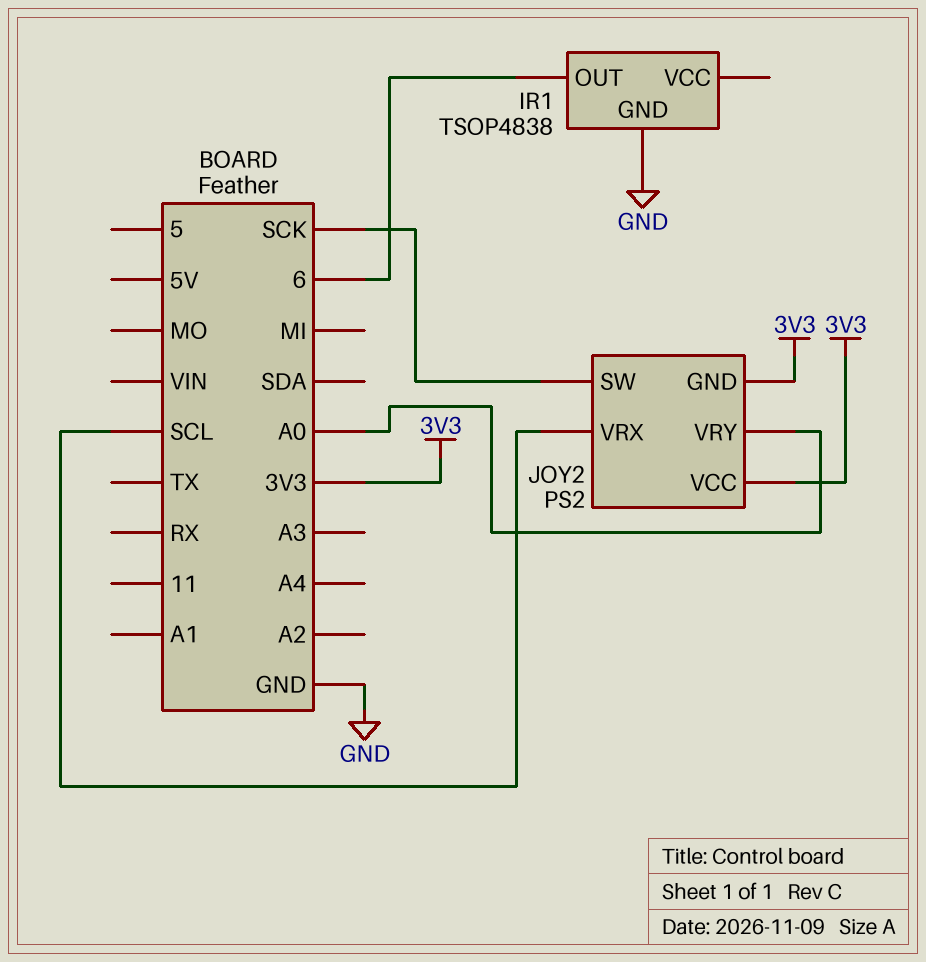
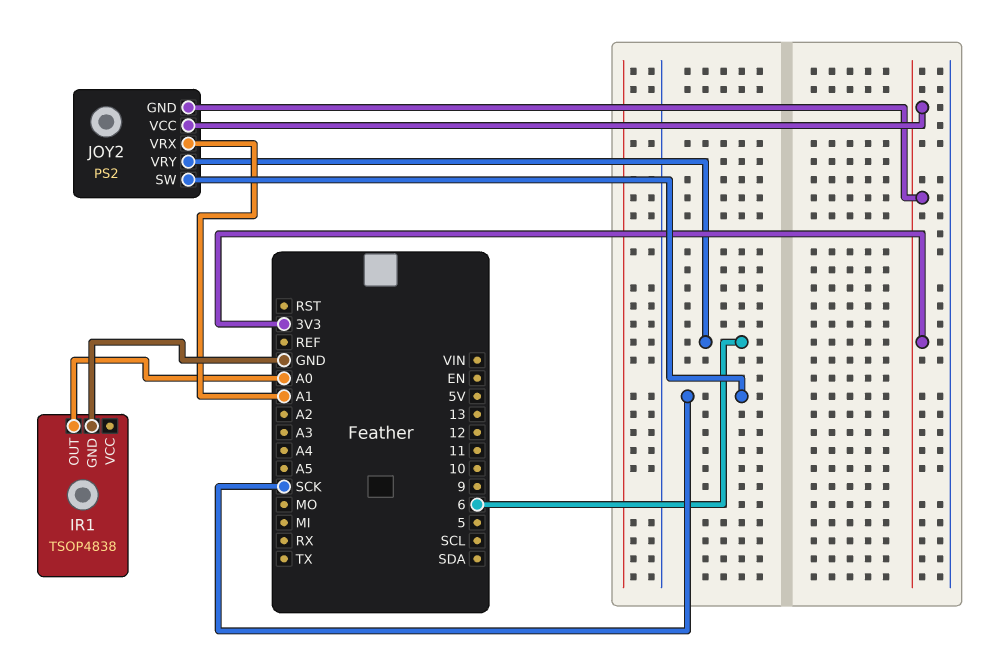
IR1 pin OUT: 6 -> A0
JOY2 pin VRX: SCL -> A1
JOY2 pin VRY: A0 -> 6

